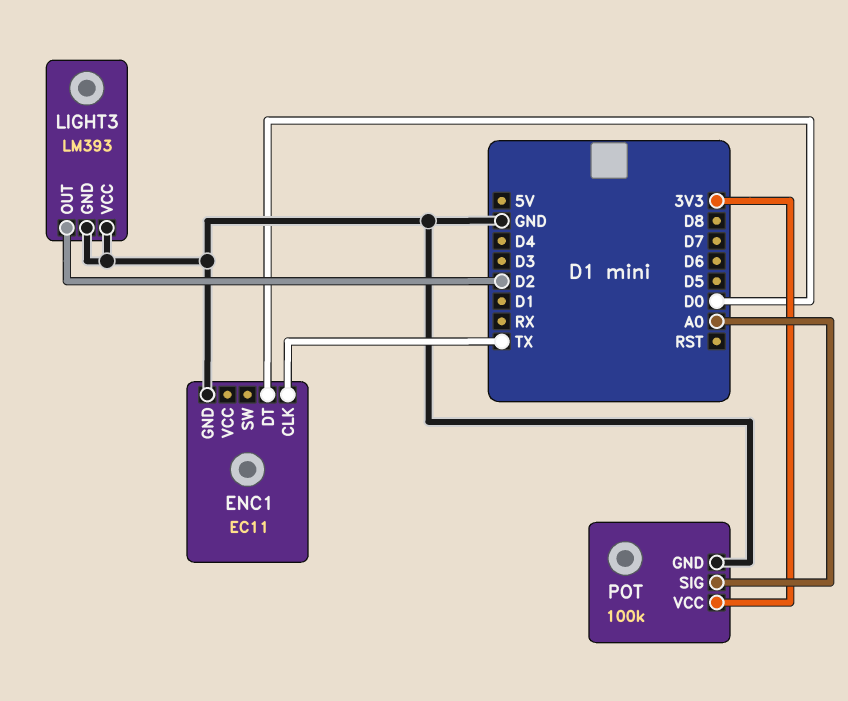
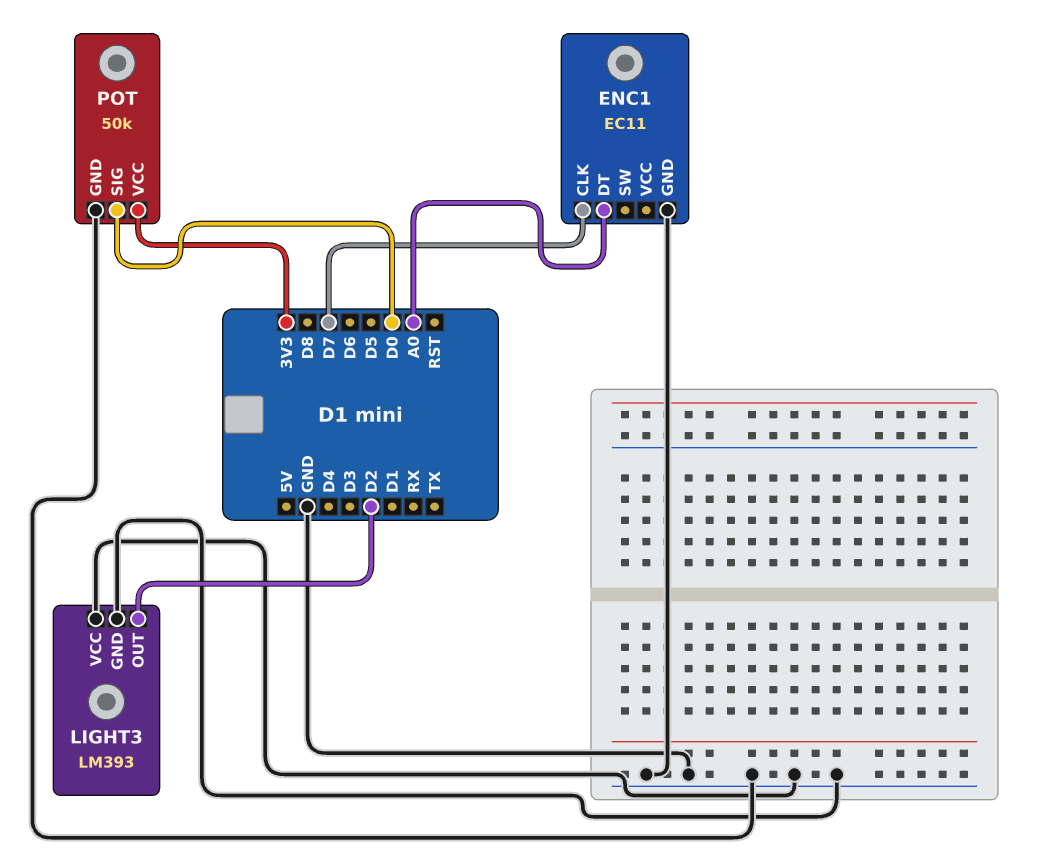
ENC1 pin CLK: TX -> D7
ENC1 pin DT: D0 -> A0
POT: 100k -> 50k
POT pin SIG: A0 -> D0

